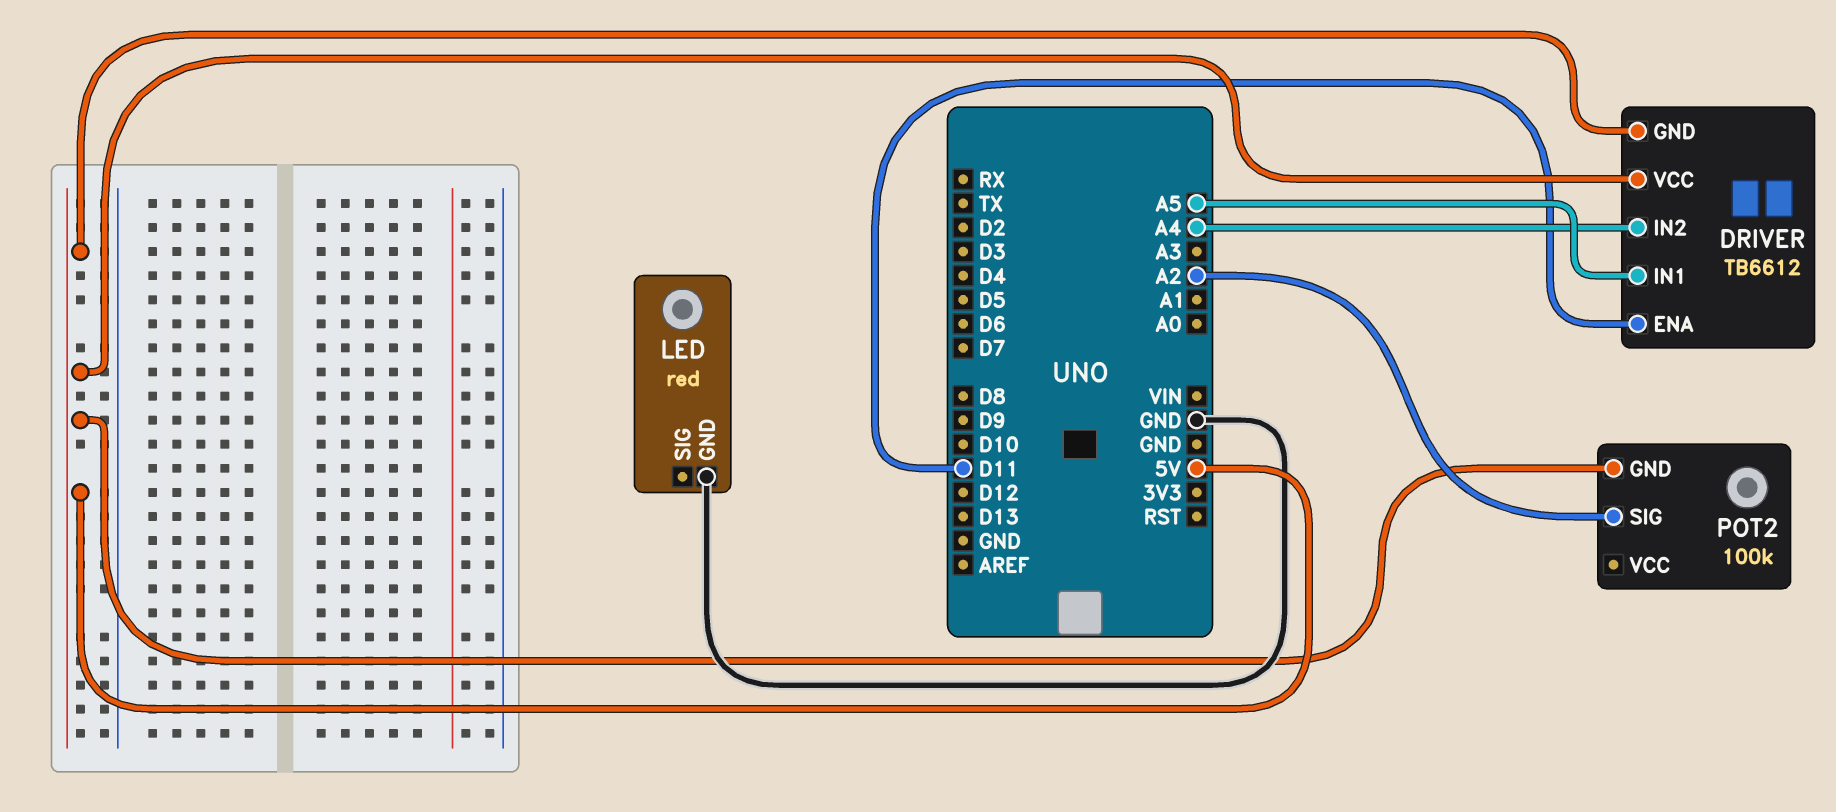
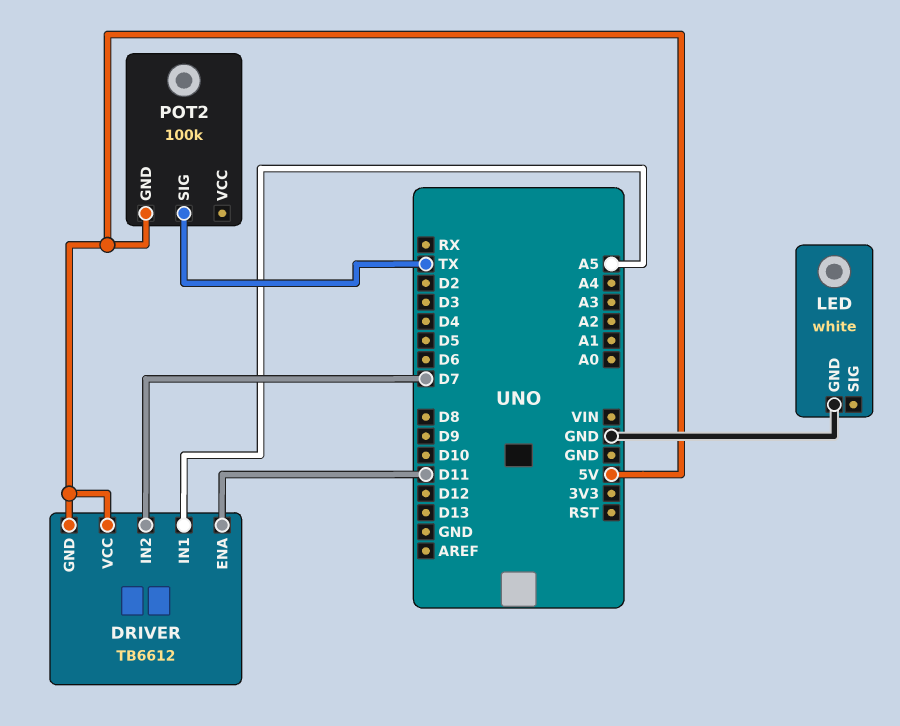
DRIVER pin IN2: A4 -> D7
LED: red -> white
POT2 pin SIG: A2 -> TX

